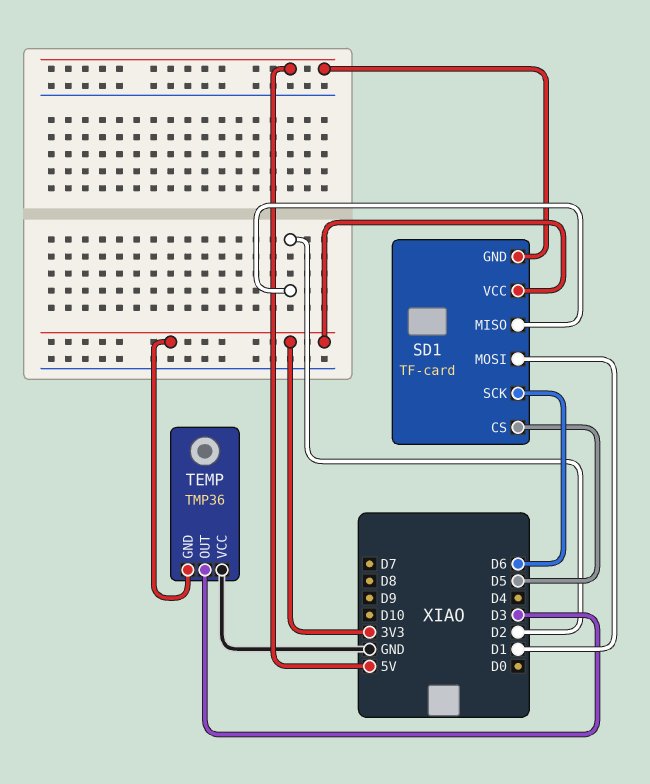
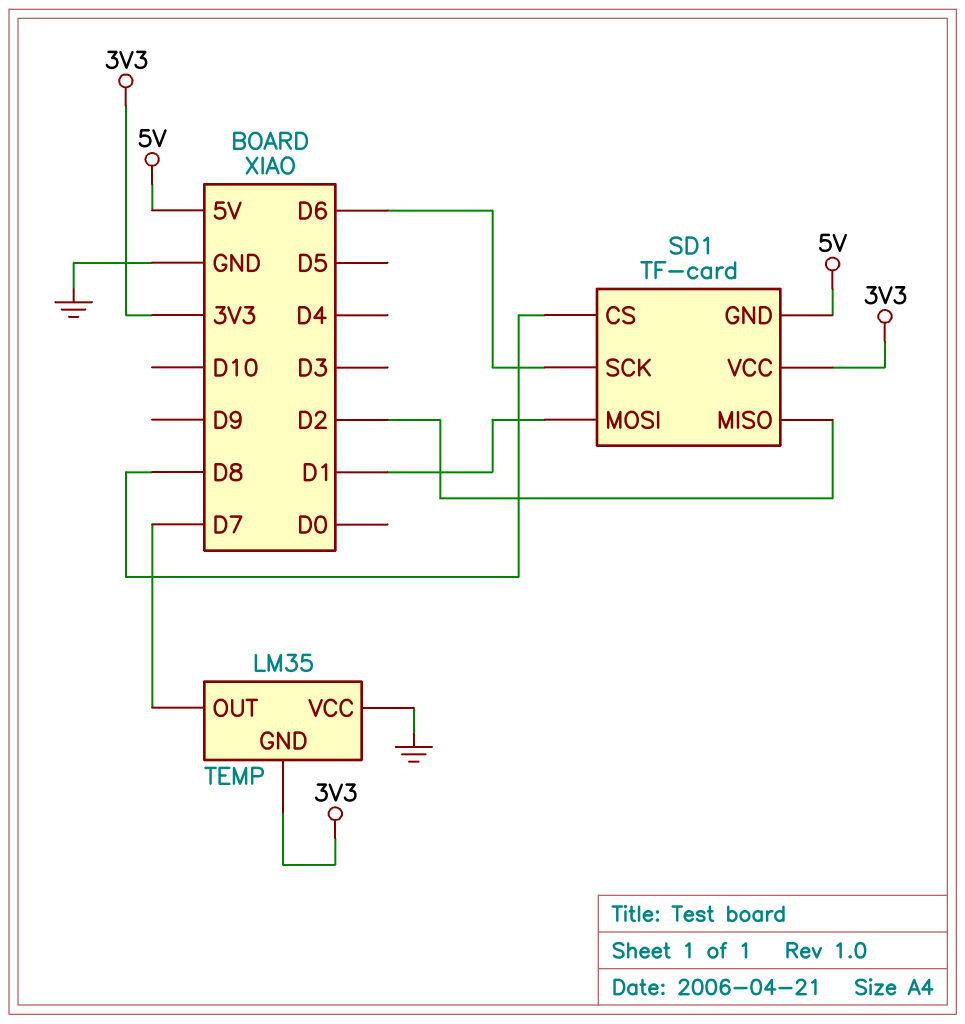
SD1 pin CS: D5 -> D8
TEMP: TMP36 -> LM35
TEMP pin OUT: D3 -> D7

